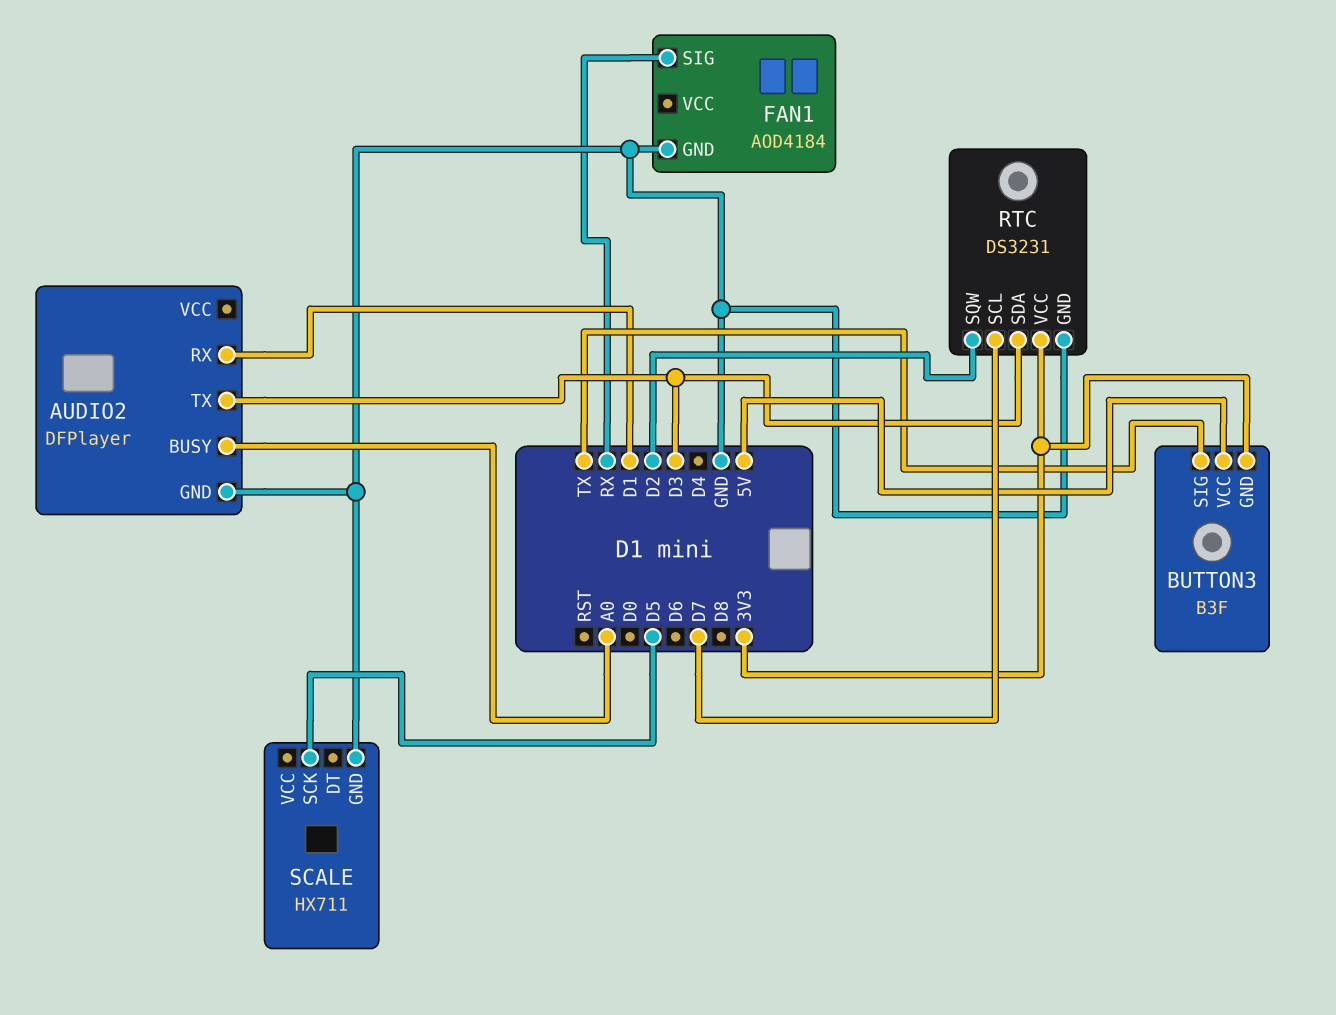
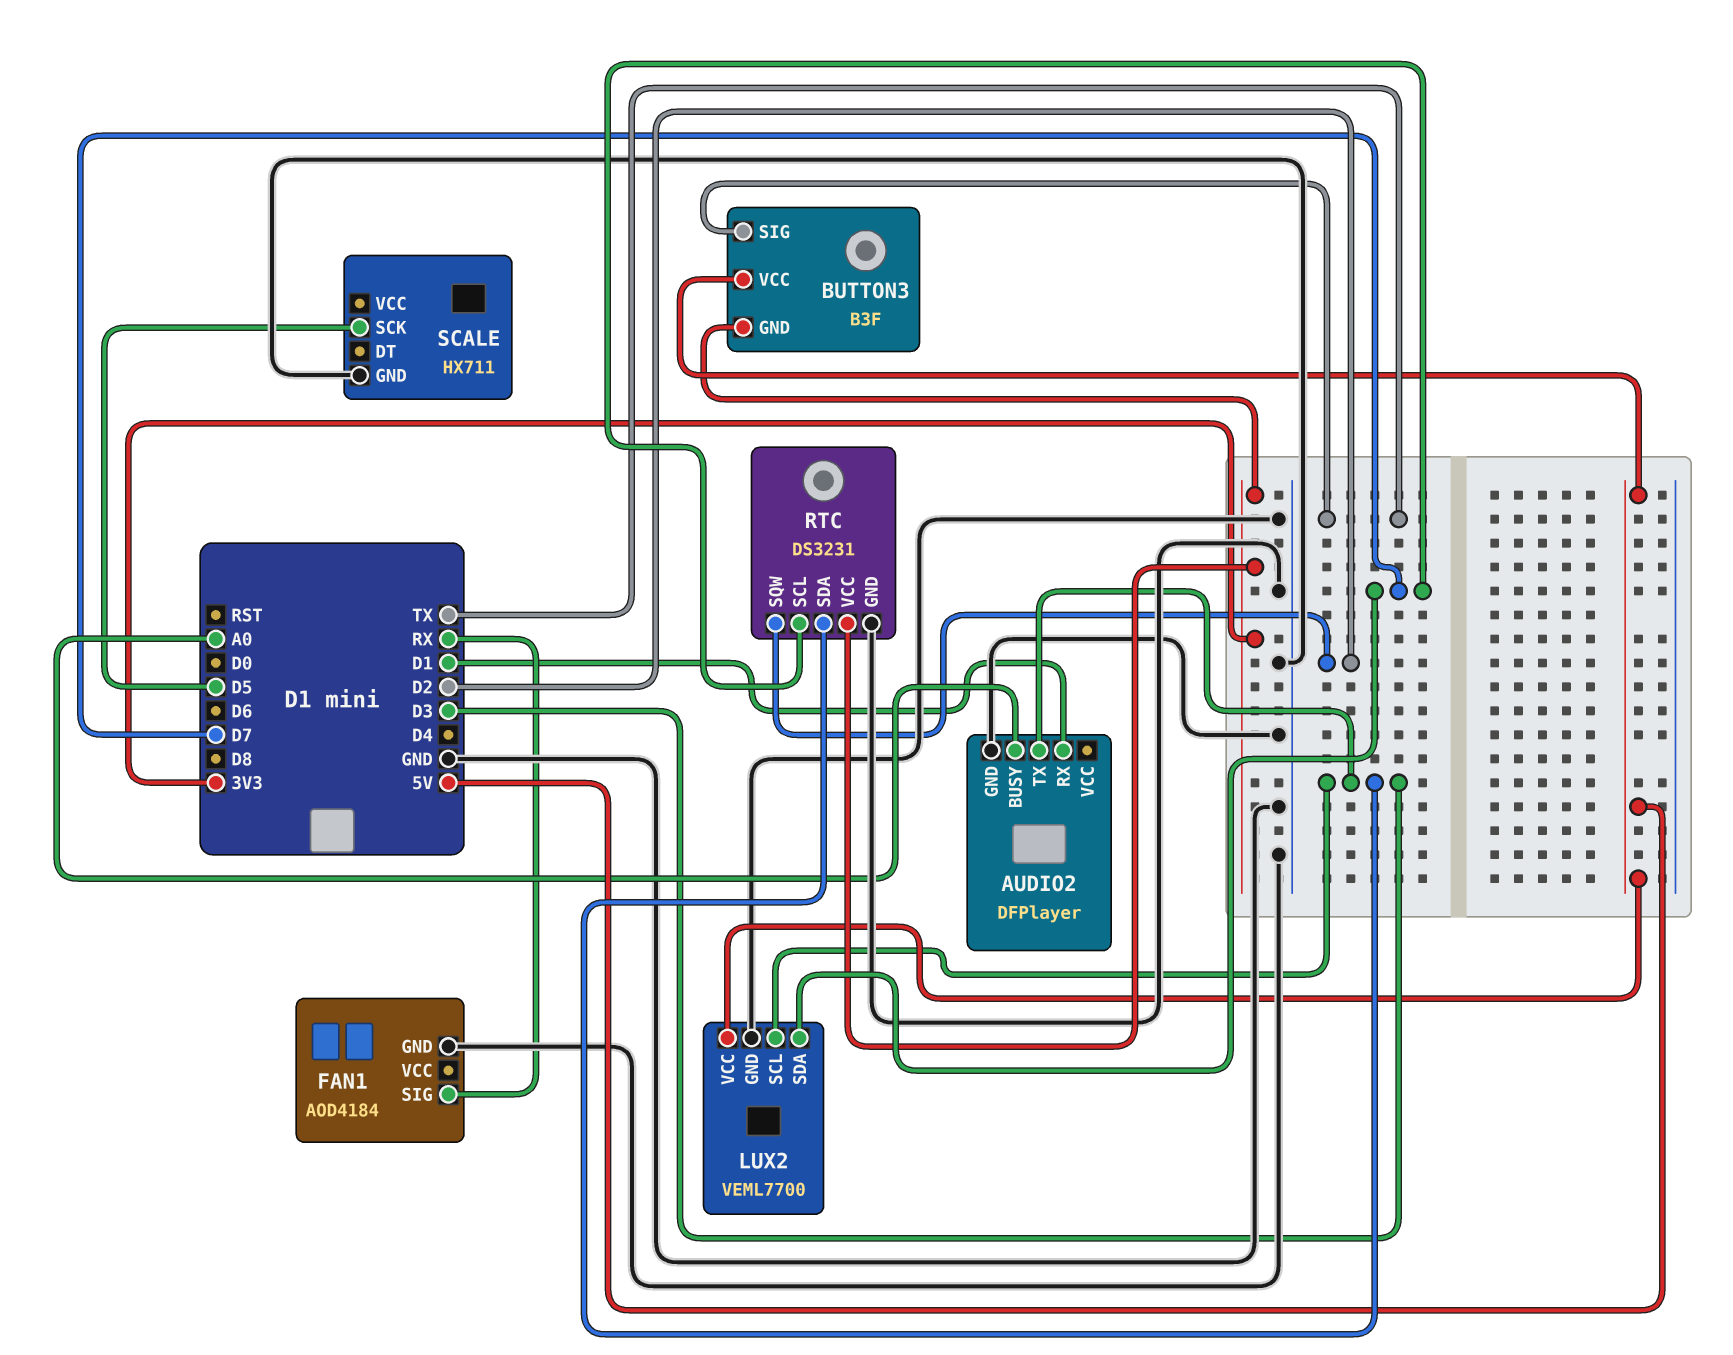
LUX2: none -> VEML7700
LUX2 pin GND: none -> GND
LUX2 pin SCL: none -> D3
LUX2 pin SDA: none -> D7
LUX2 pin VCC: none -> 5V

